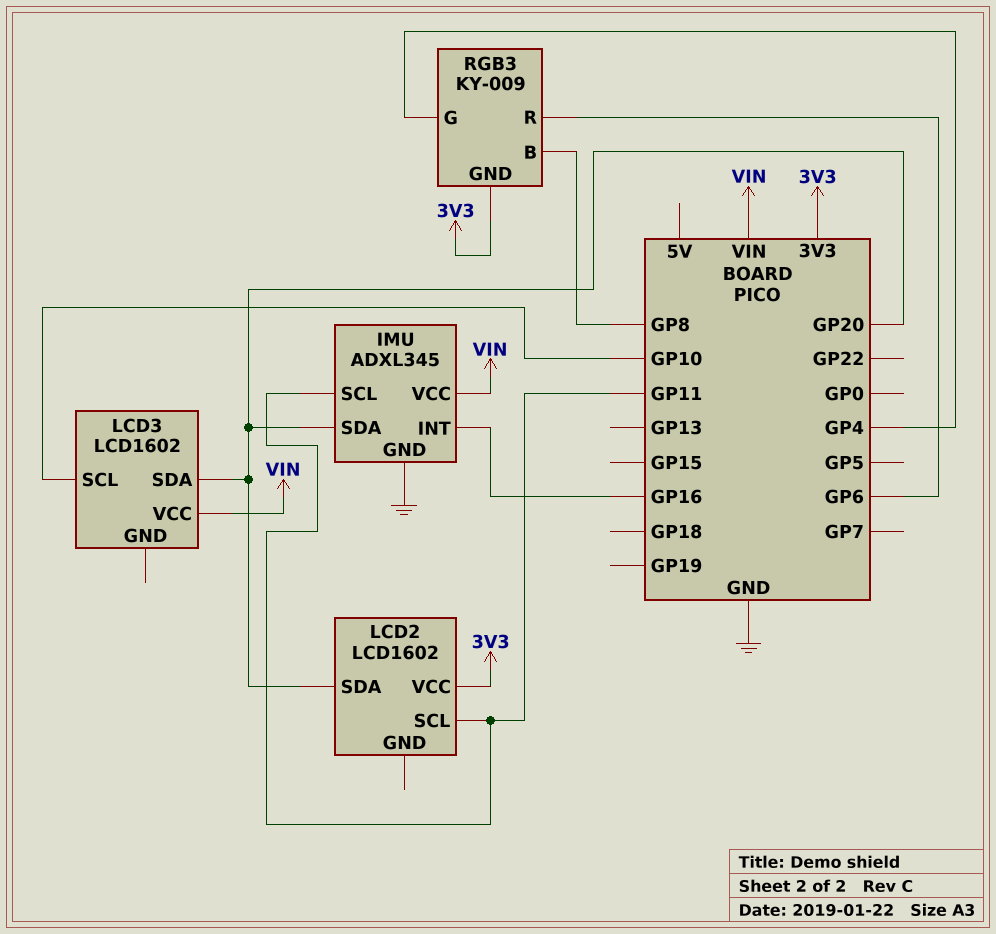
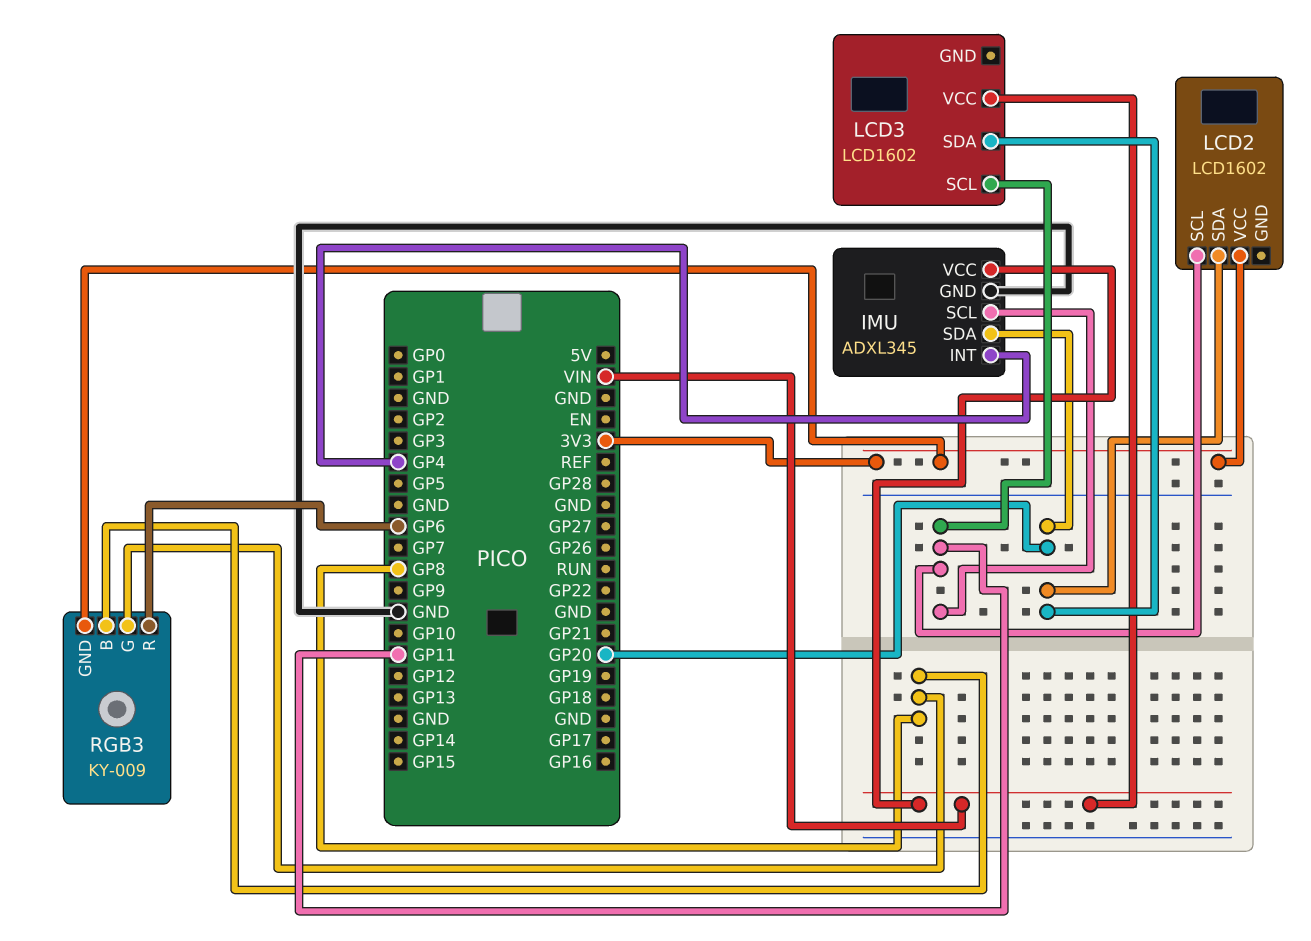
IMU pin INT: GP16 -> GP4
LCD3 pin SCL: GP10 -> GP11
RGB3 pin G: GP4 -> GP8

